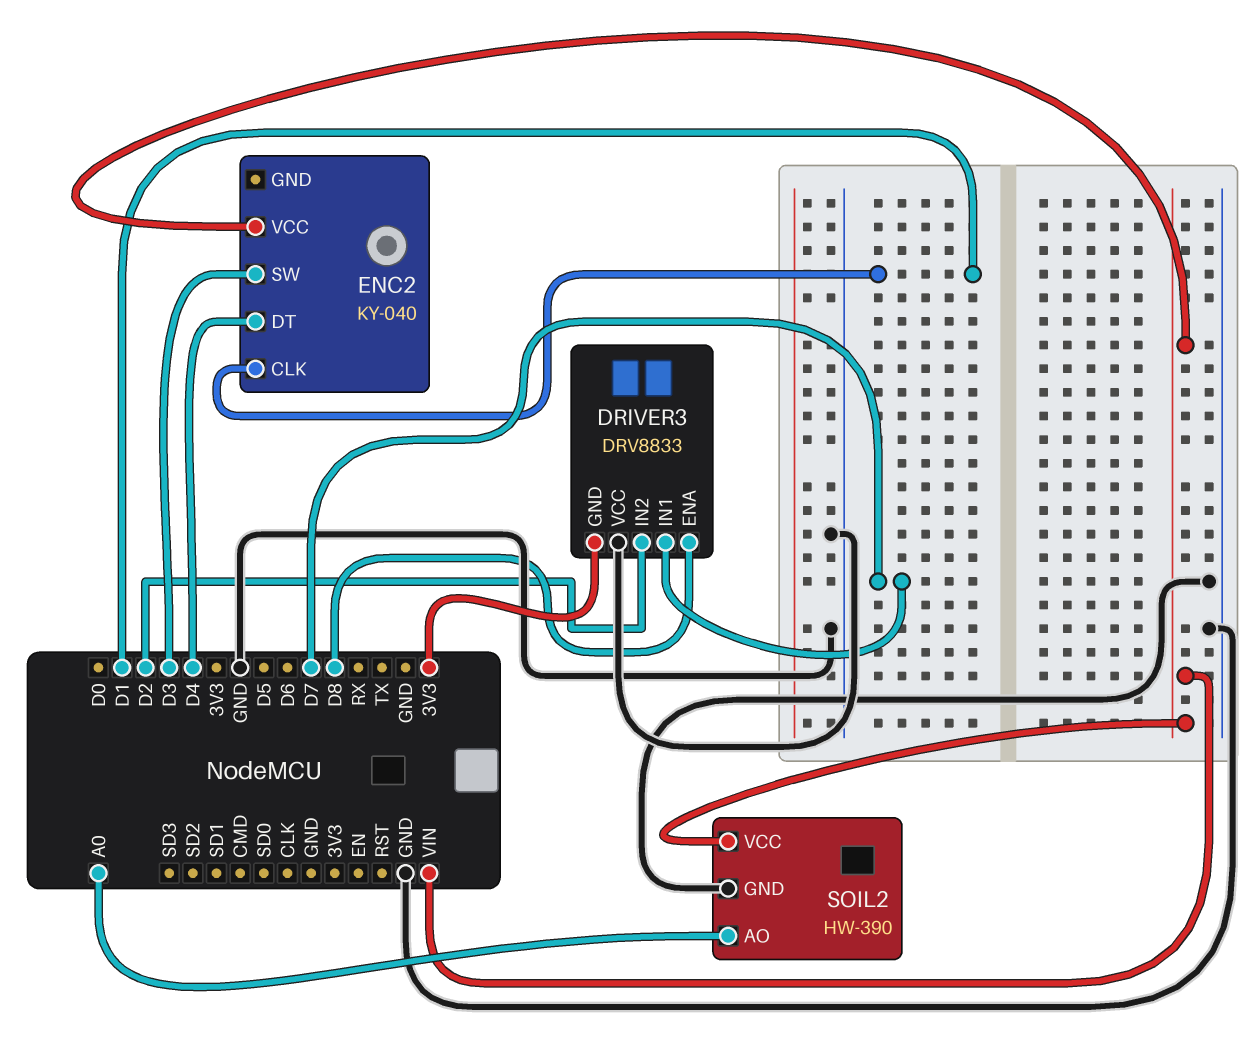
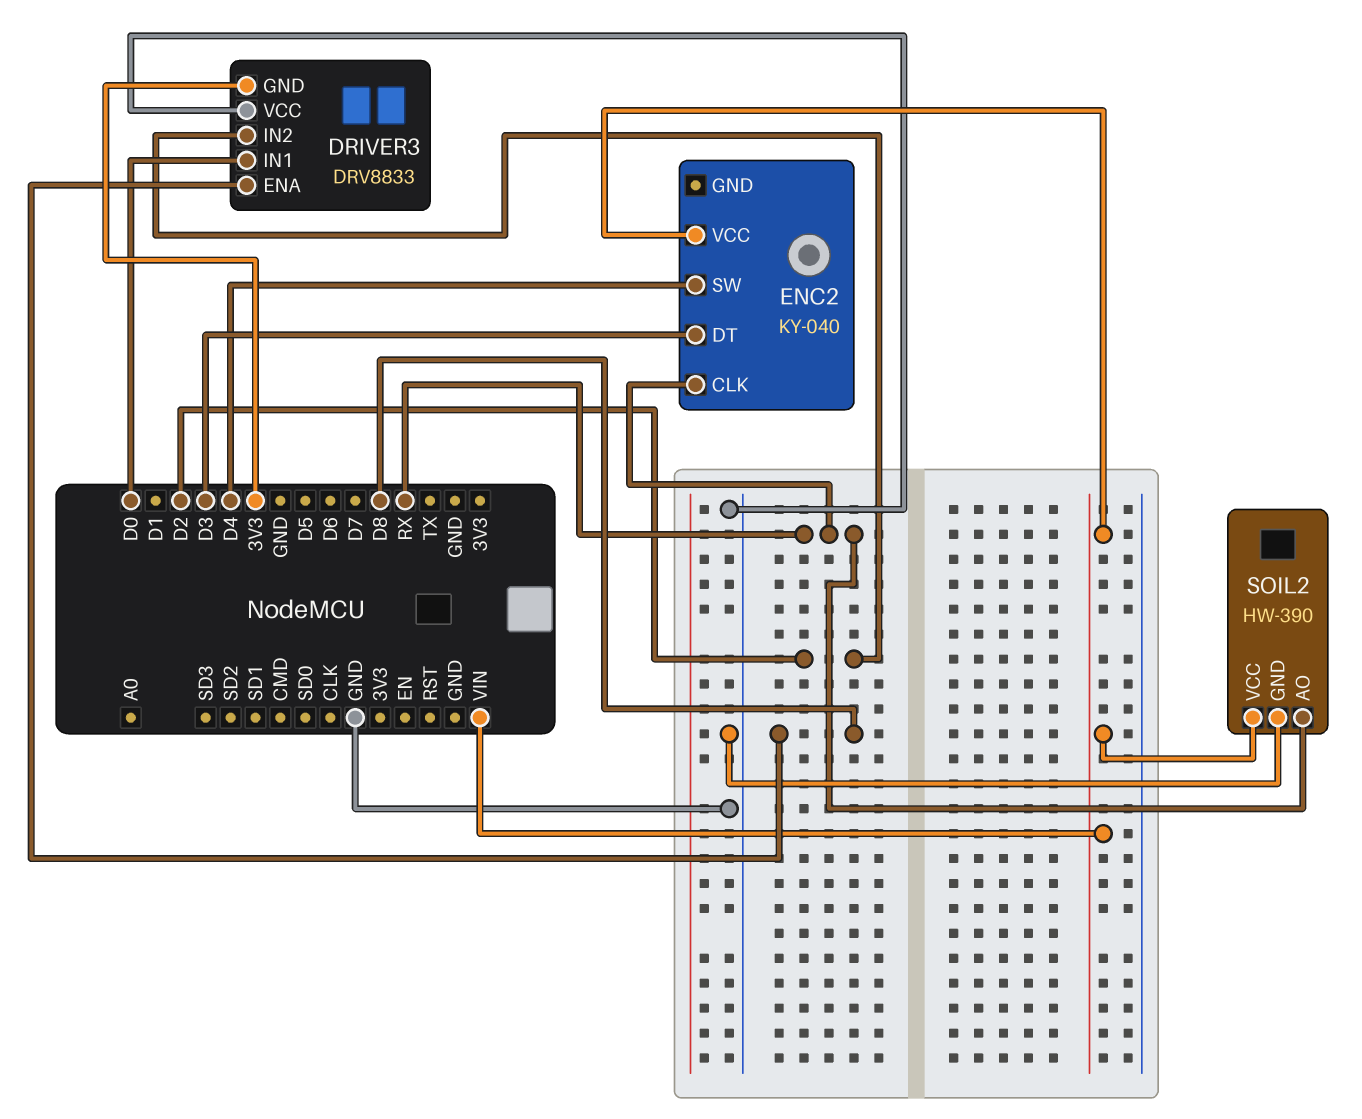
DRIVER3 pin IN1: D7 -> D0
ENC2 pin CLK: D1 -> RX
ENC2 pin DT: D4 -> D3
ENC2 pin SW: D3 -> D4
SOIL2 pin AO: A0 -> RX

